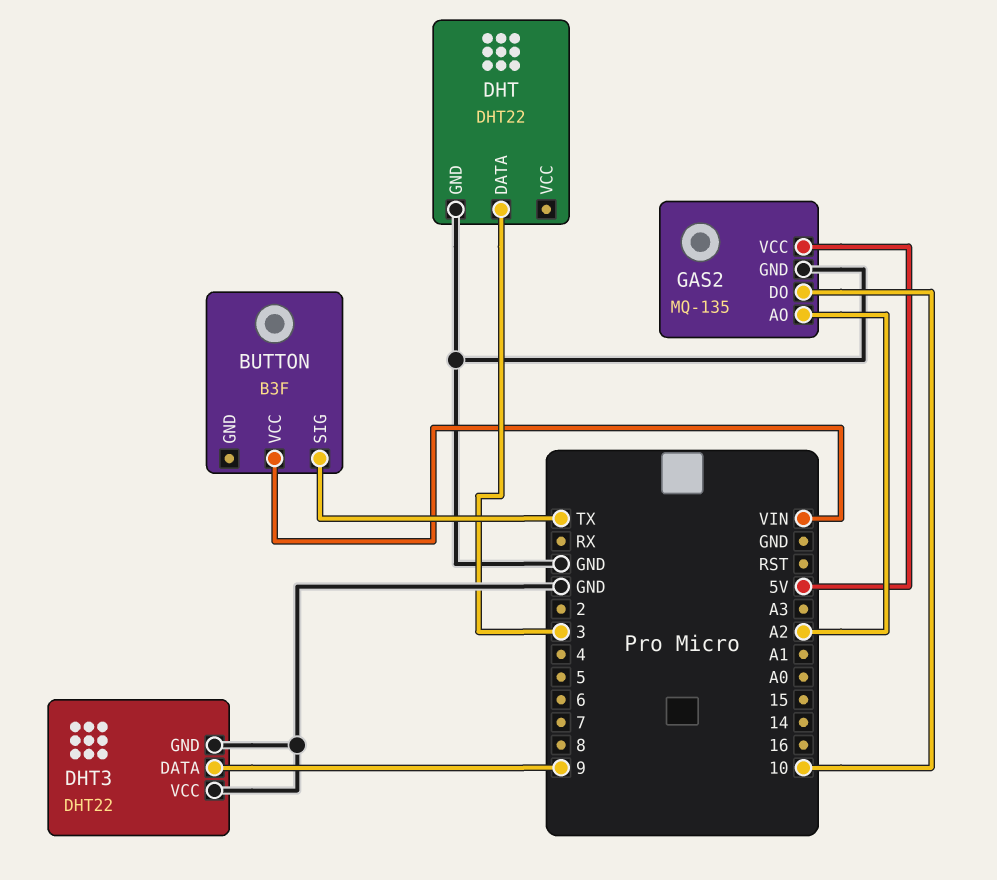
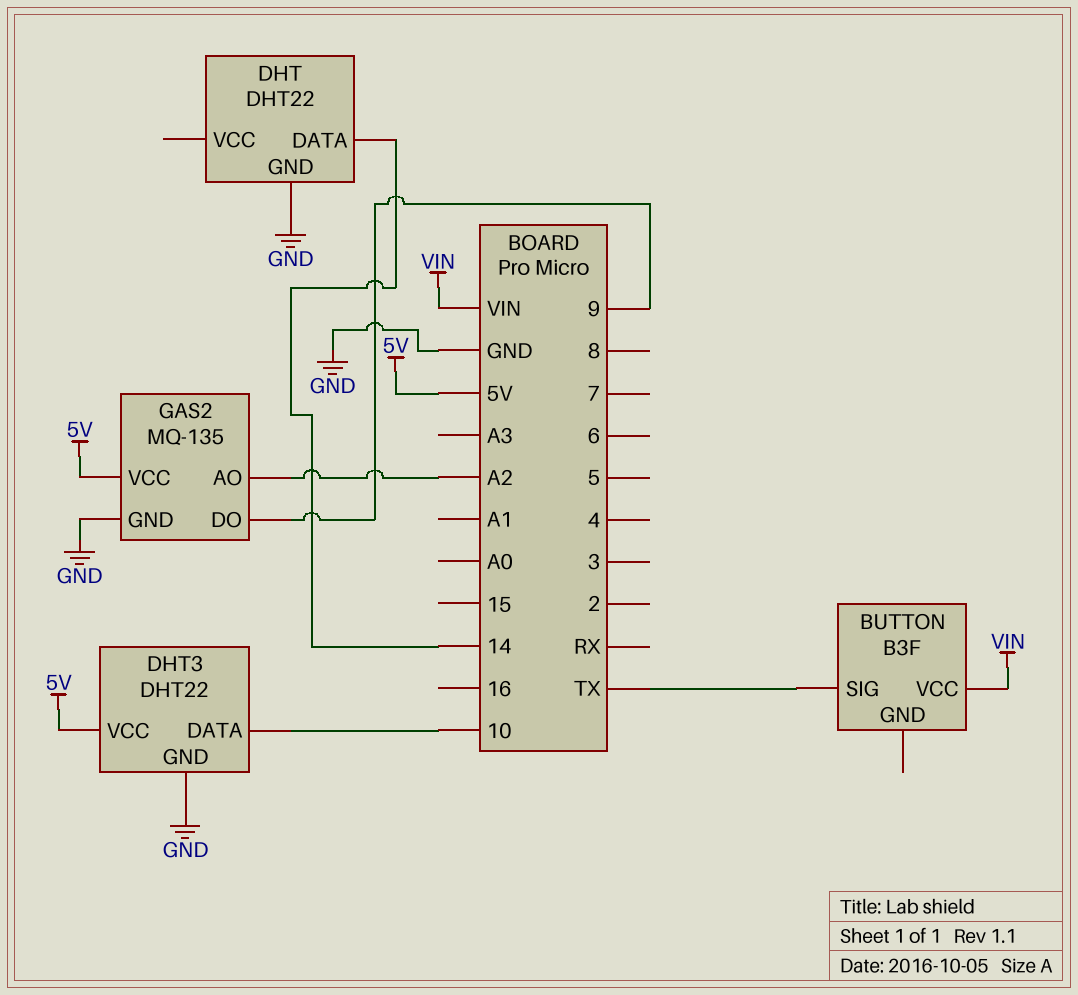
DHT pin DATA: 3 -> 14
DHT3 pin DATA: 9 -> 10
DHT3 pin VCC: GND -> 5V
GAS2 pin DO: 10 -> 9

